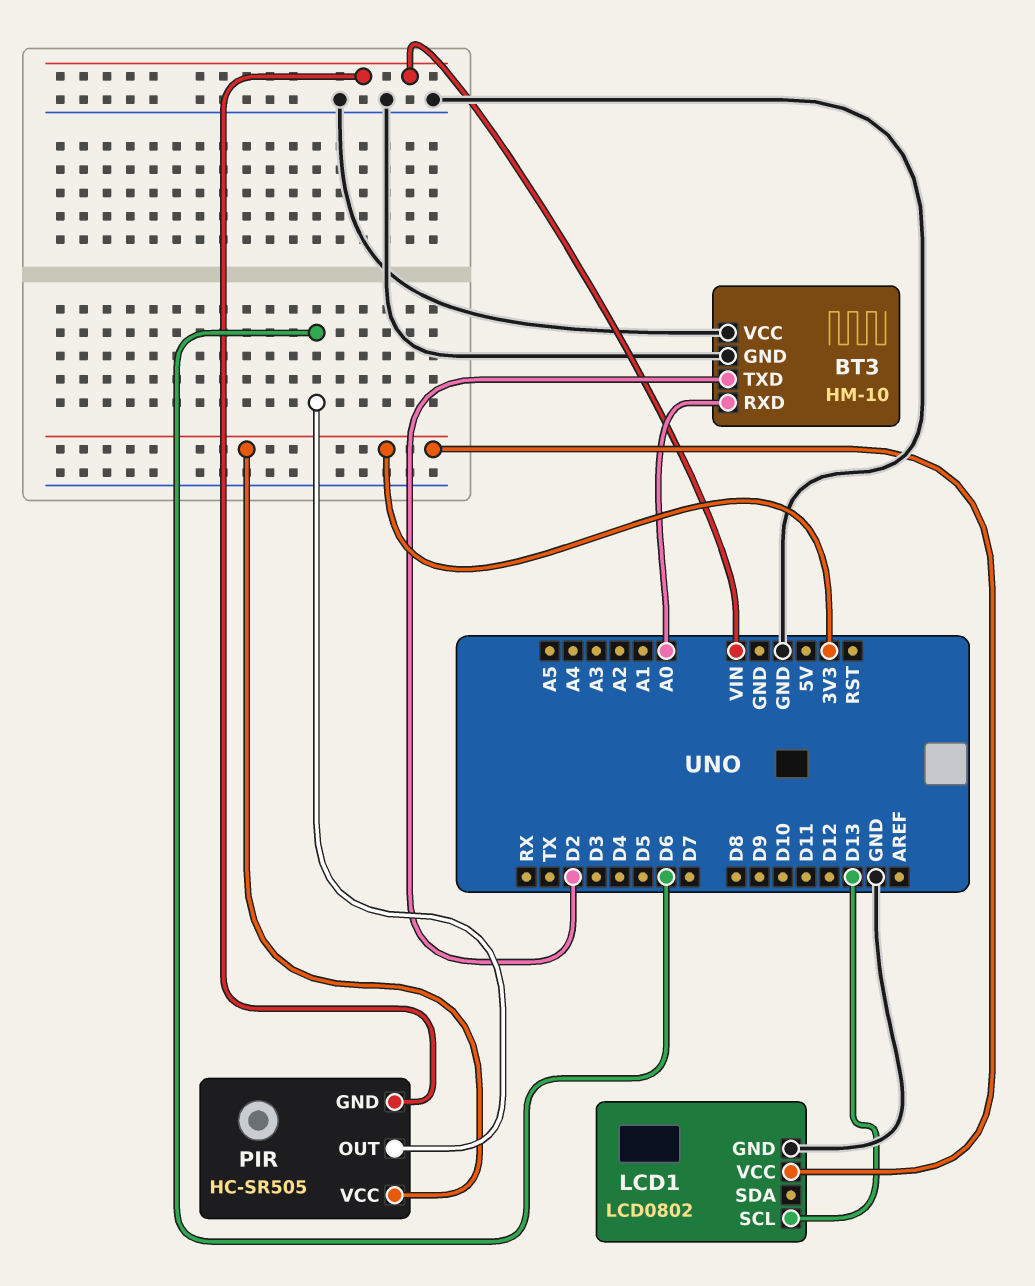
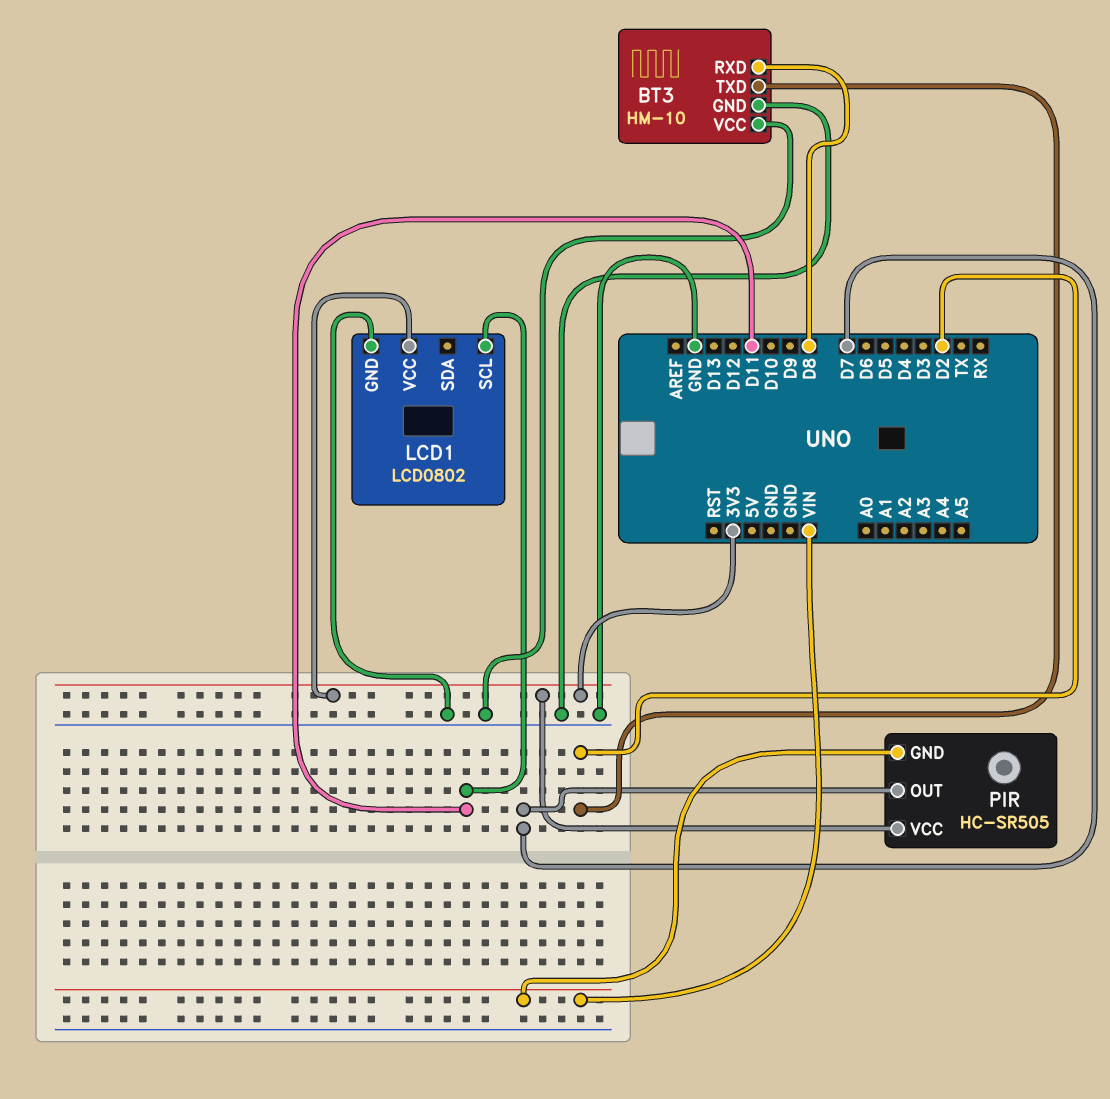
BT3 pin RXD: A0 -> D8
LCD1 pin SCL: D13 -> D11
PIR pin OUT: D6 -> D7

